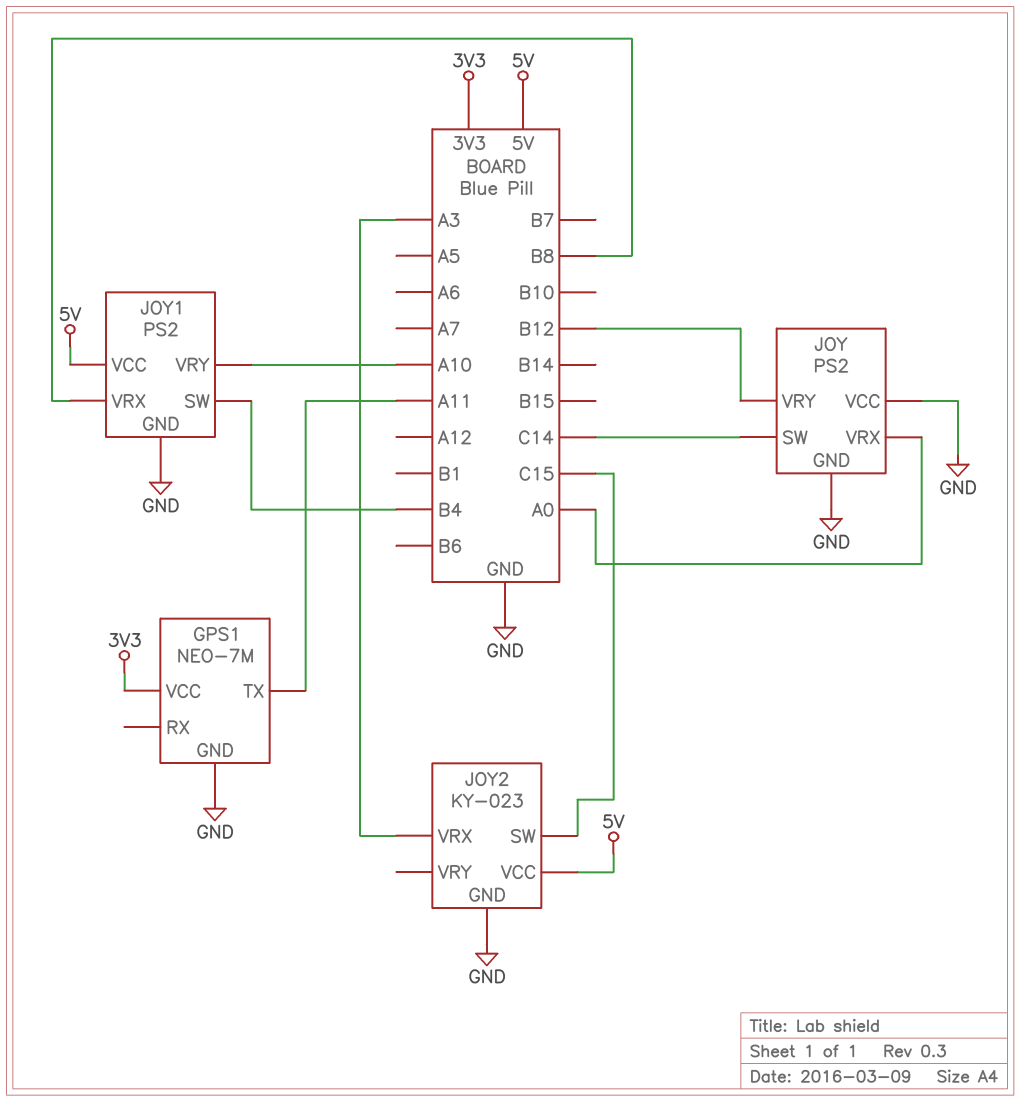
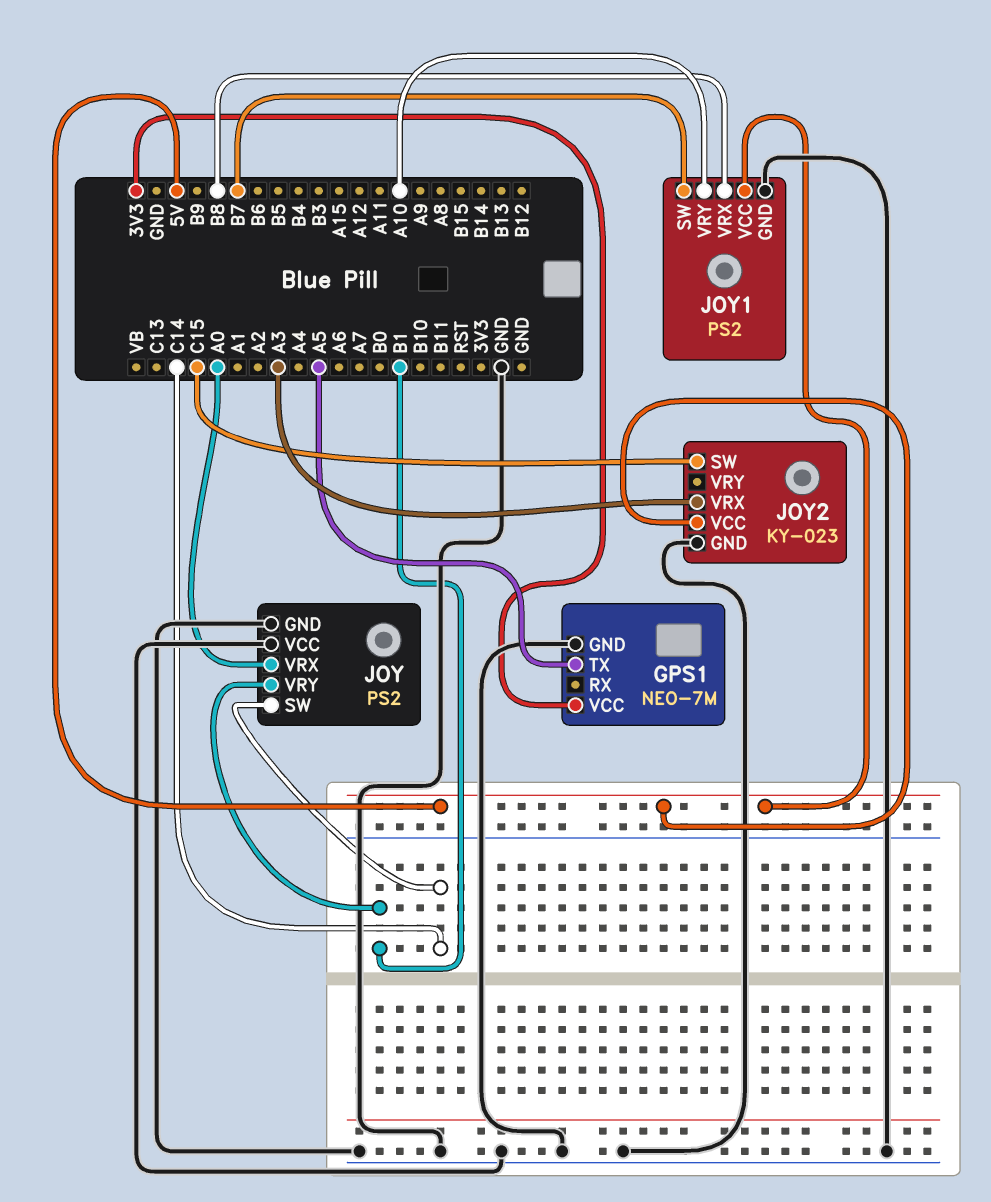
GPS1 pin TX: A11 -> A5
JOY pin VRY: B12 -> B1
JOY1 pin SW: B4 -> B7

